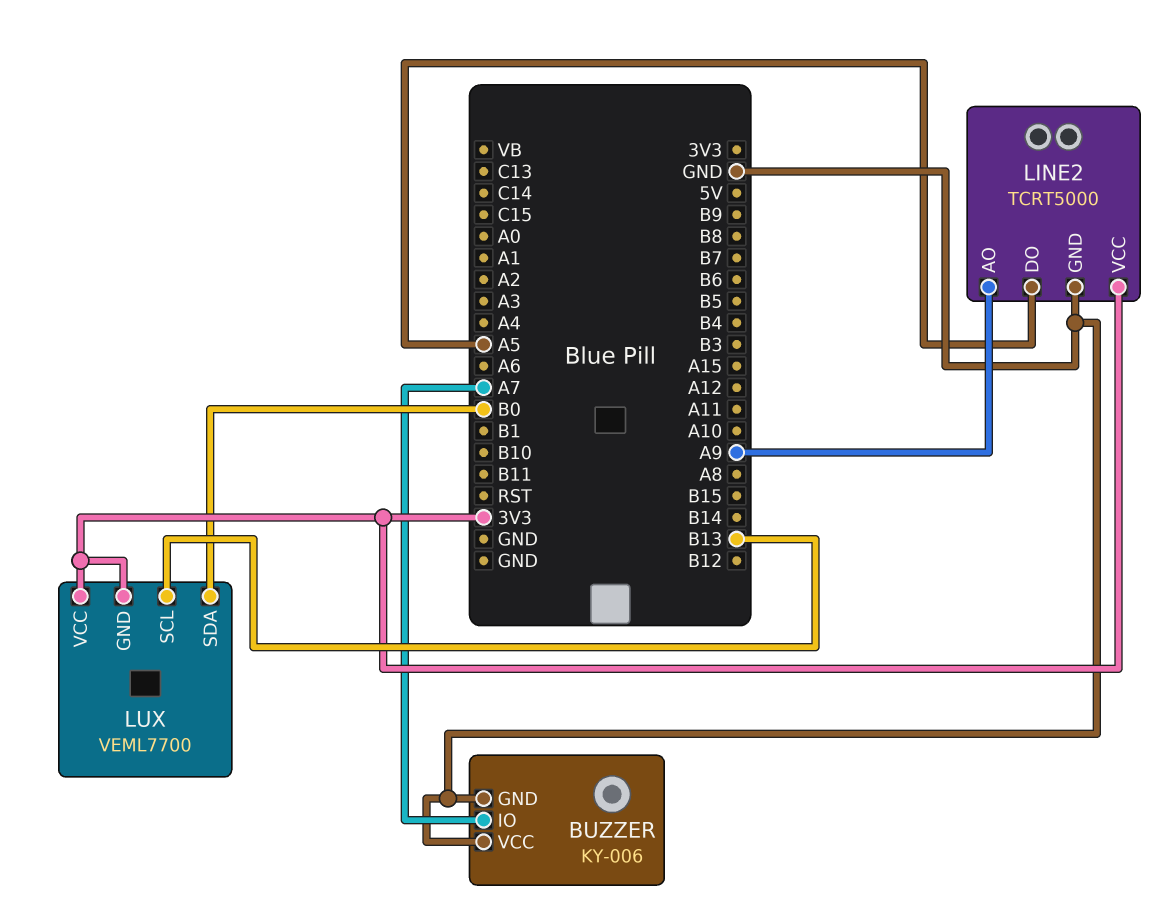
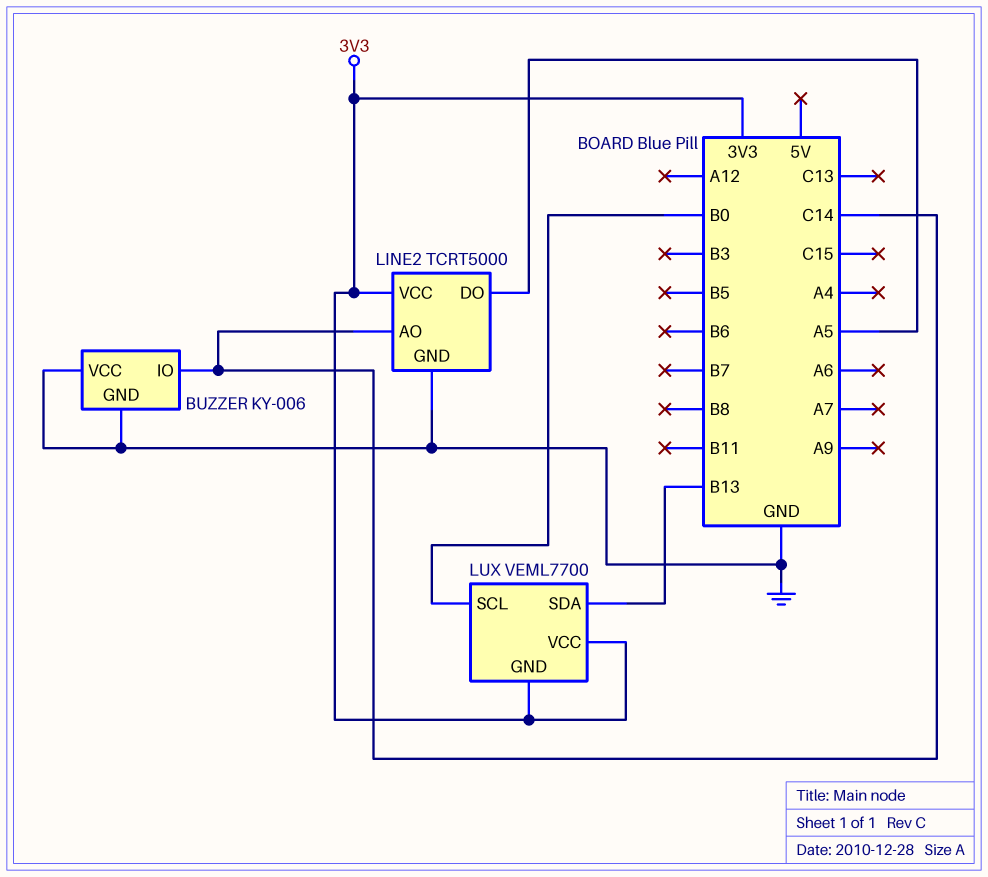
BUZZER pin IO: A7 -> C14
LINE2 pin AO: A9 -> C14
LUX pin SCL: B13 -> B0
LUX pin SDA: B0 -> B13

